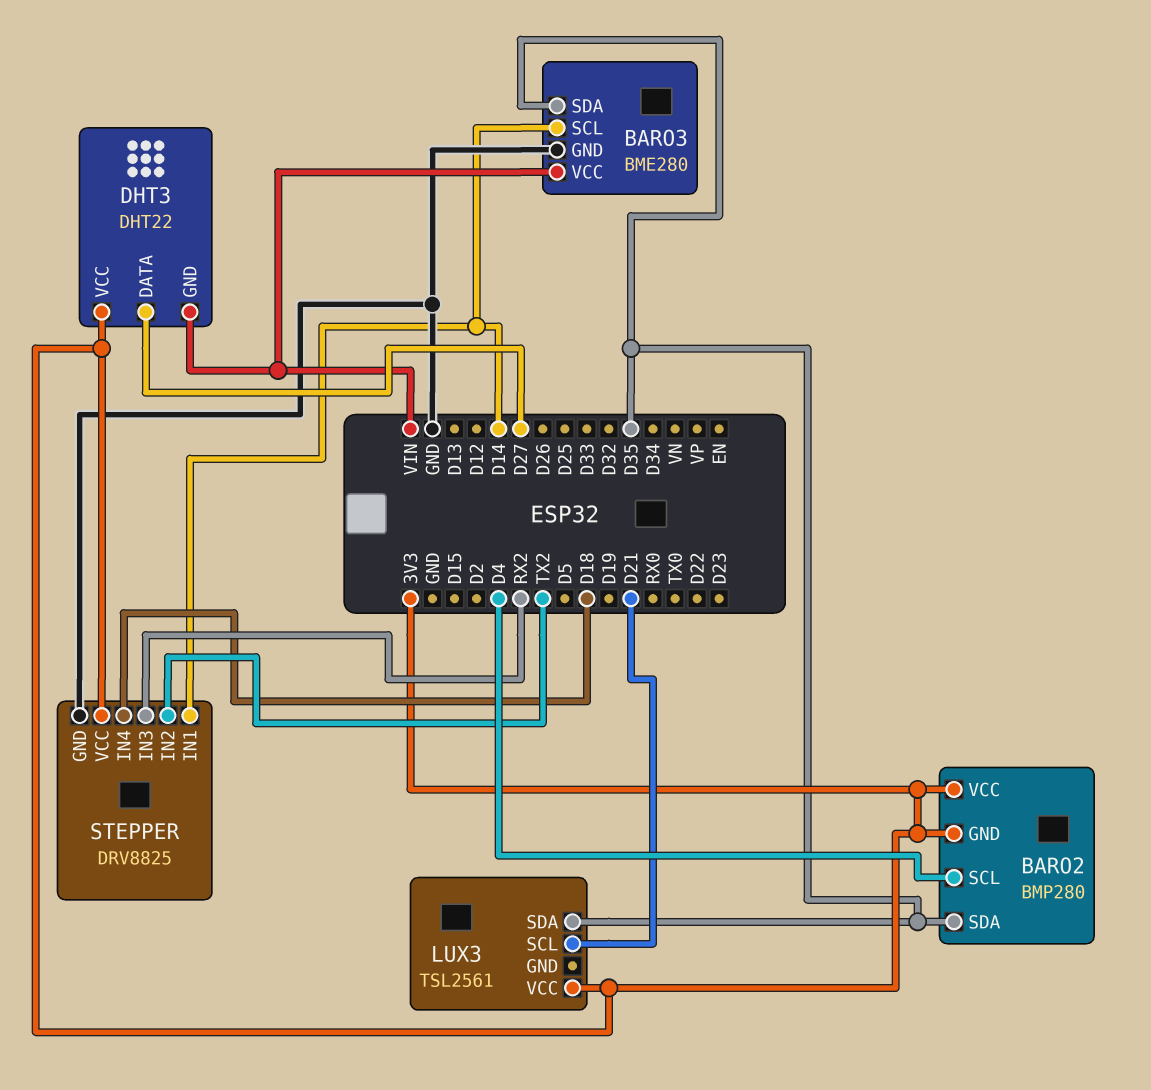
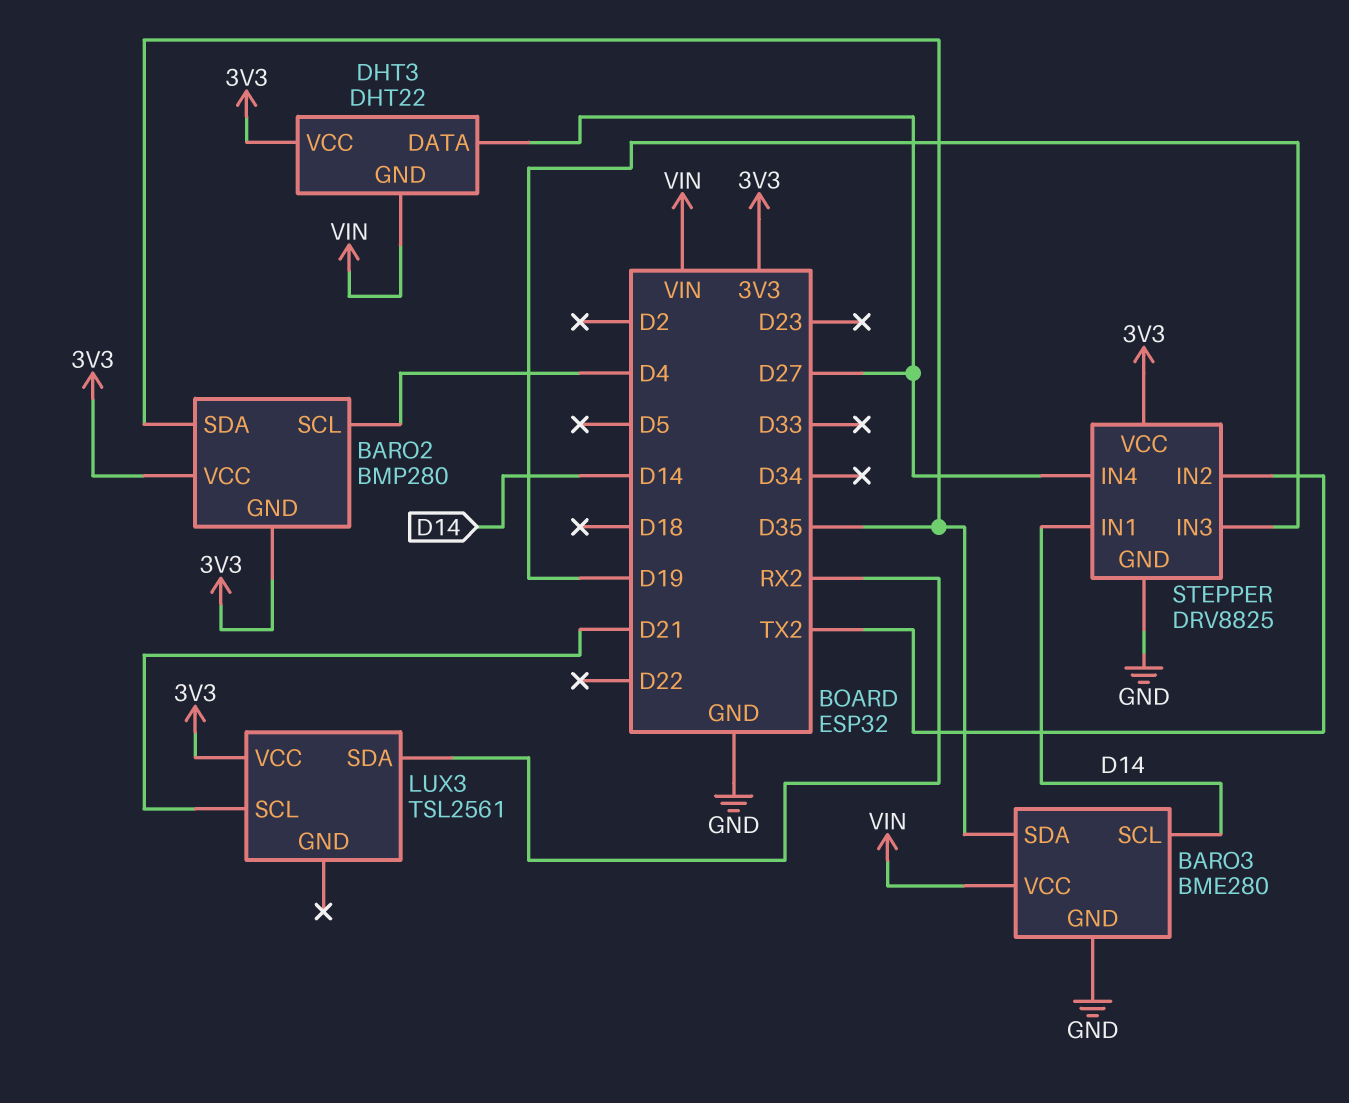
LUX3 pin SDA: D35 -> RX2
STEPPER pin IN3: RX2 -> D19
STEPPER pin IN4: D18 -> D27

